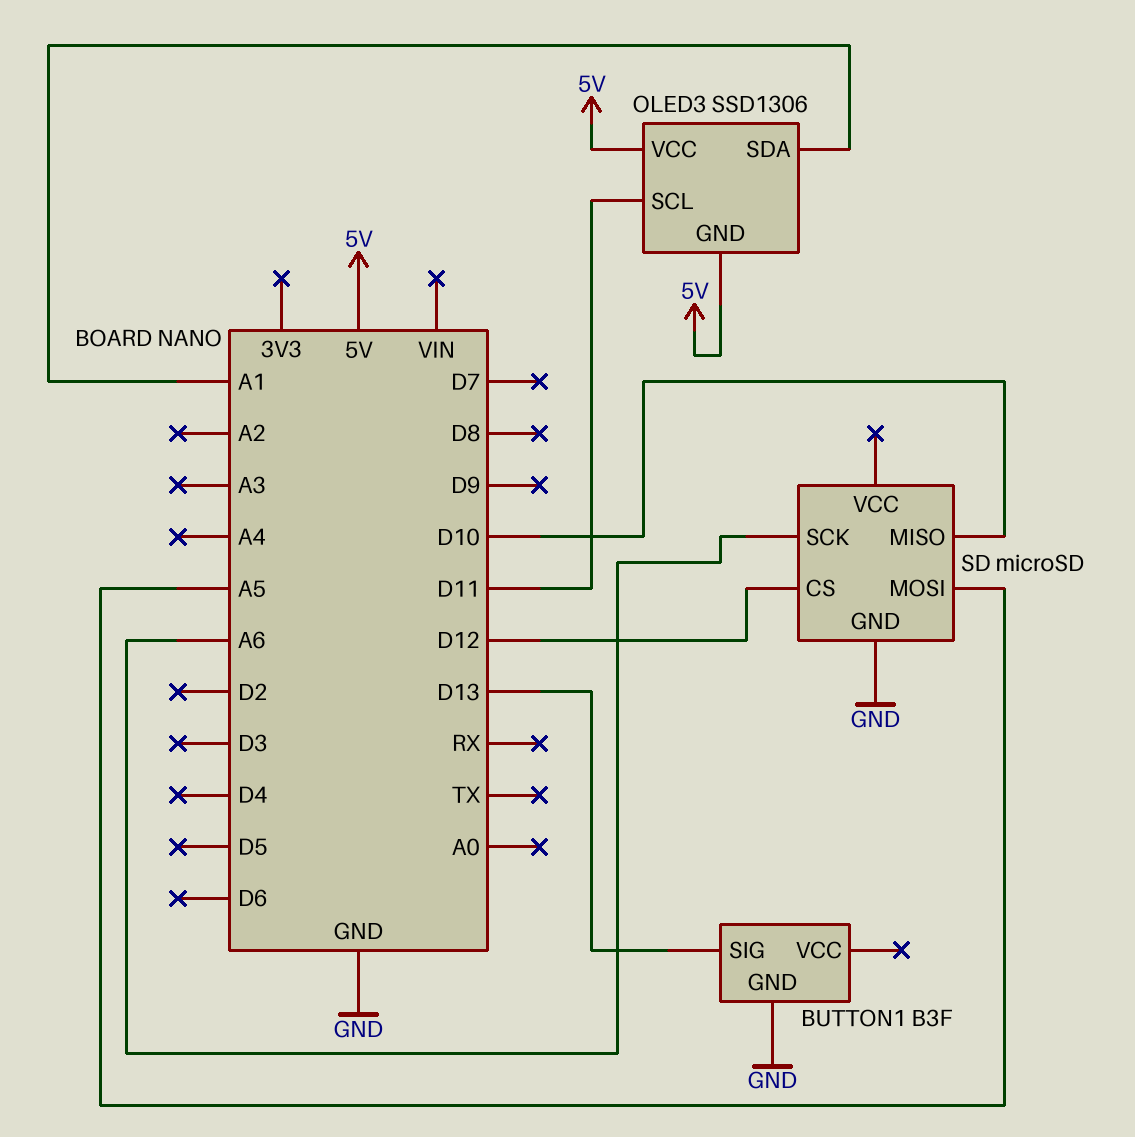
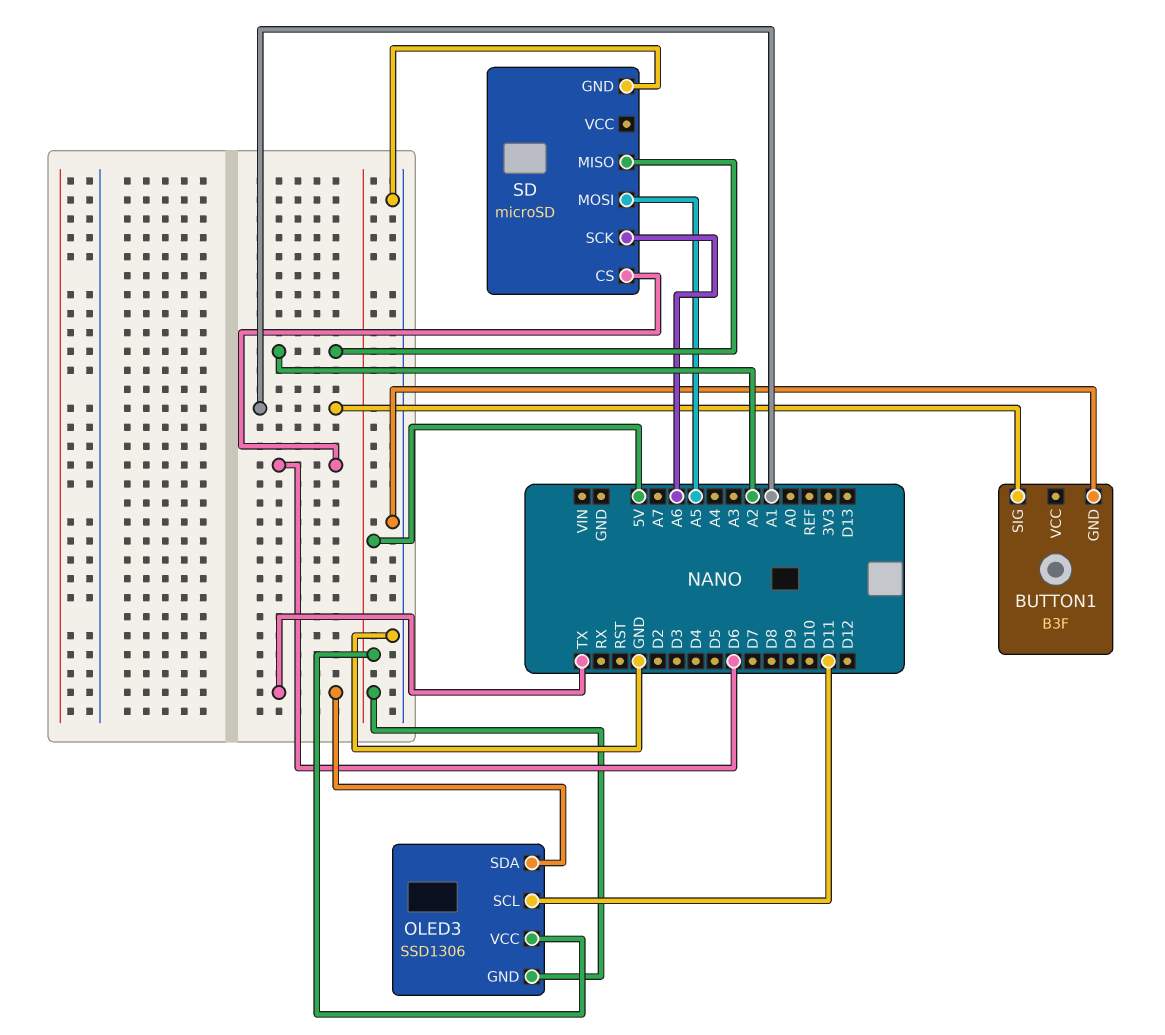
BUTTON1 pin SIG: D13 -> A1
OLED3 pin SDA: A1 -> TX
SD pin CS: D12 -> D6
SD pin MISO: D10 -> A2

